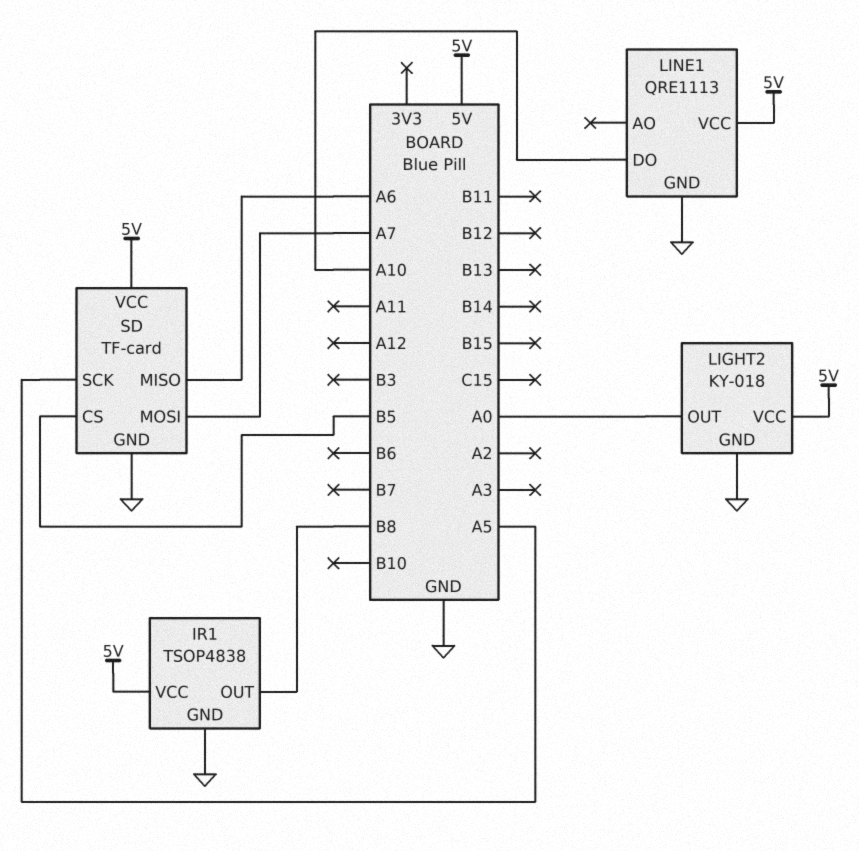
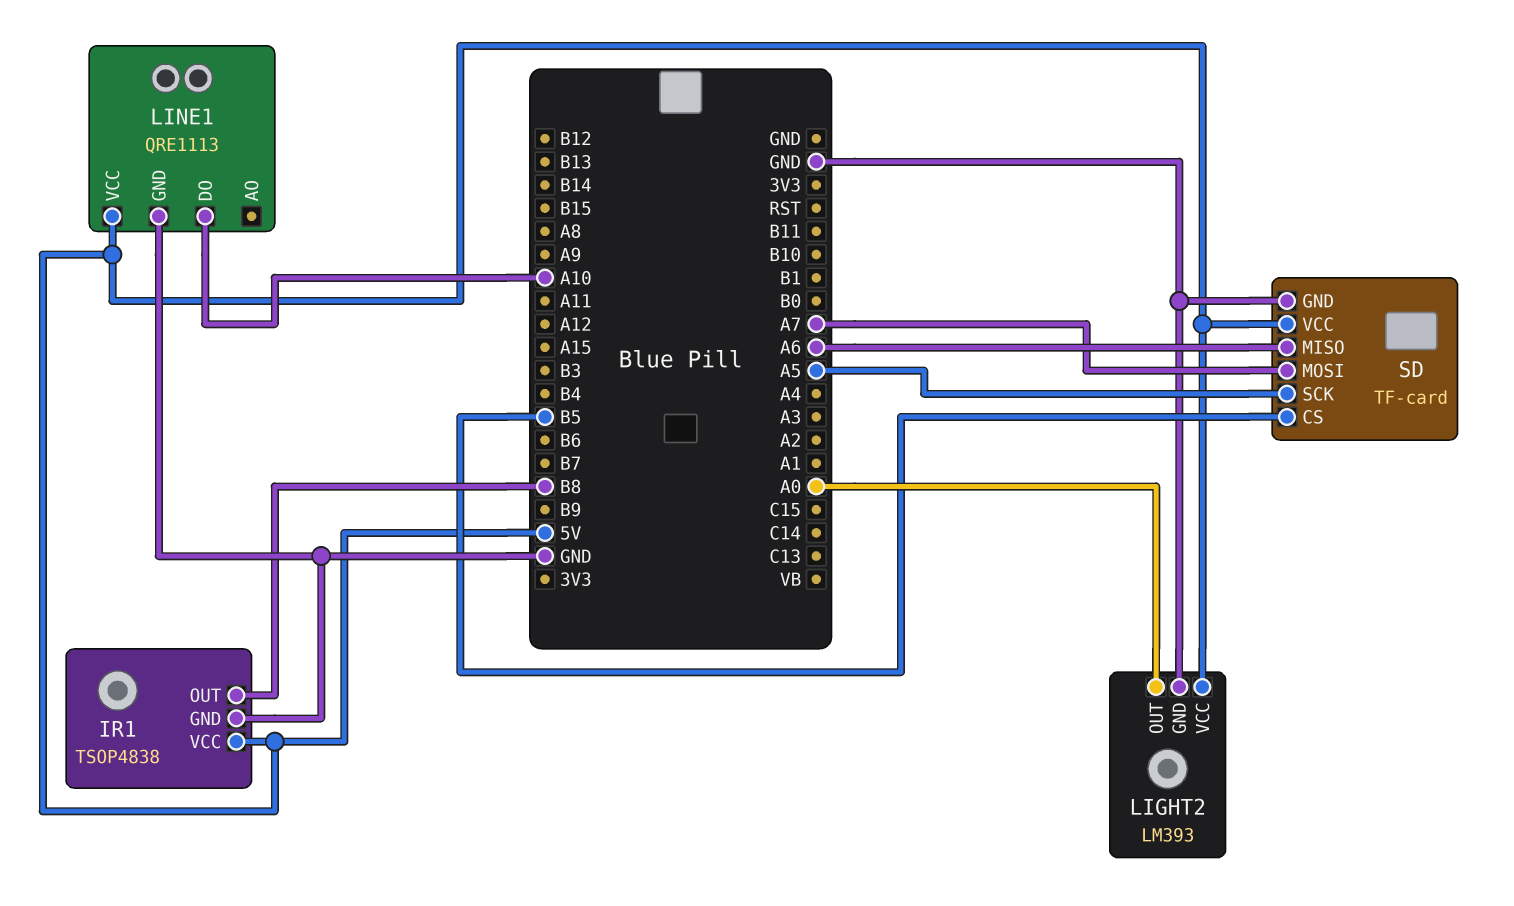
LIGHT2: KY-018 -> LM393

